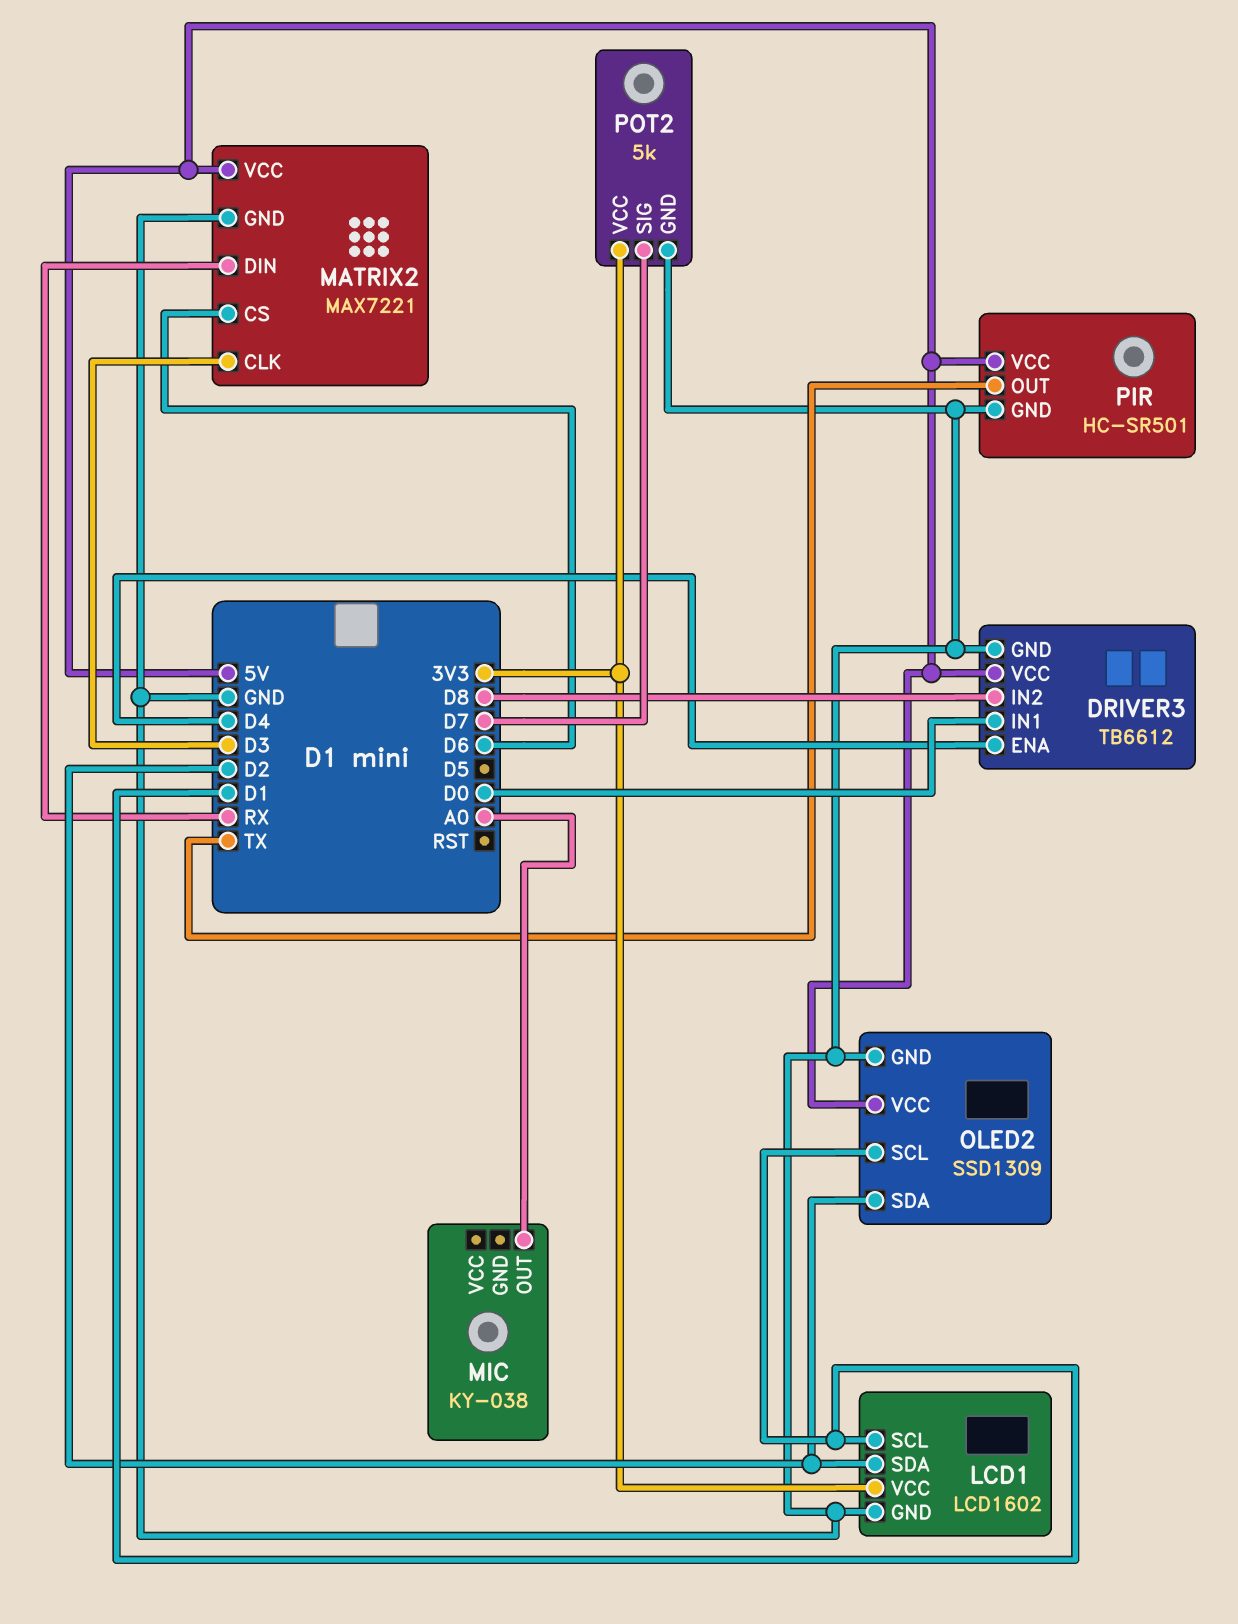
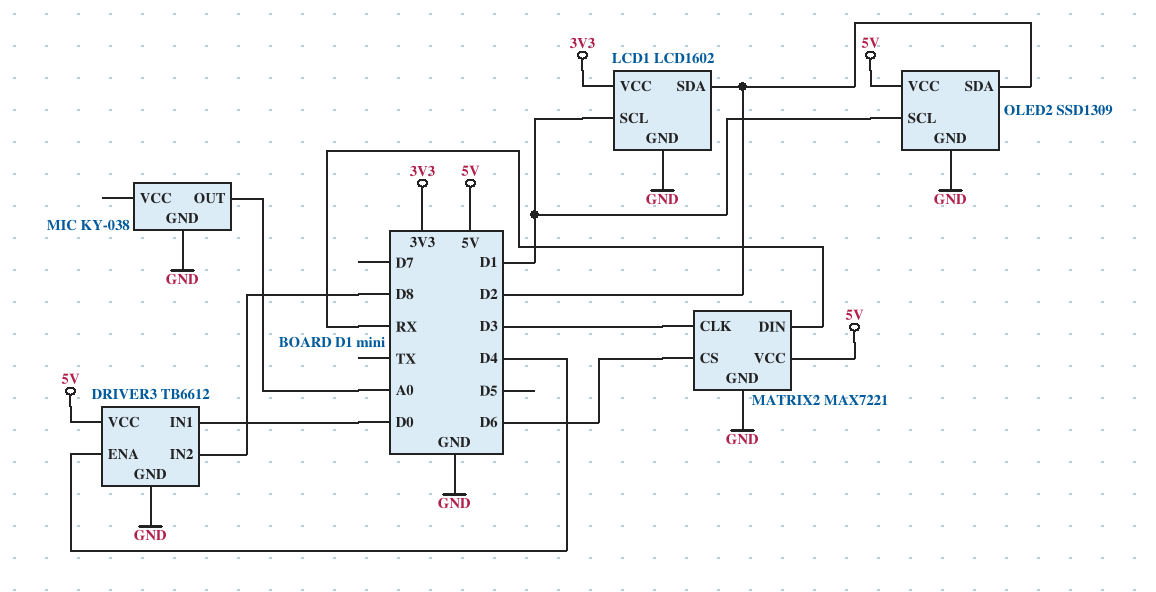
MIC pin GND: none -> GND
PIR: HC-SR501 -> none
PIR pin GND: GND -> none
PIR pin OUT: TX -> none
PIR pin VCC: 5V -> none
POT2: 5k -> none
POT2 pin GND: GND -> none
POT2 pin SIG: D7 -> none
POT2 pin VCC: 3V3 -> none

